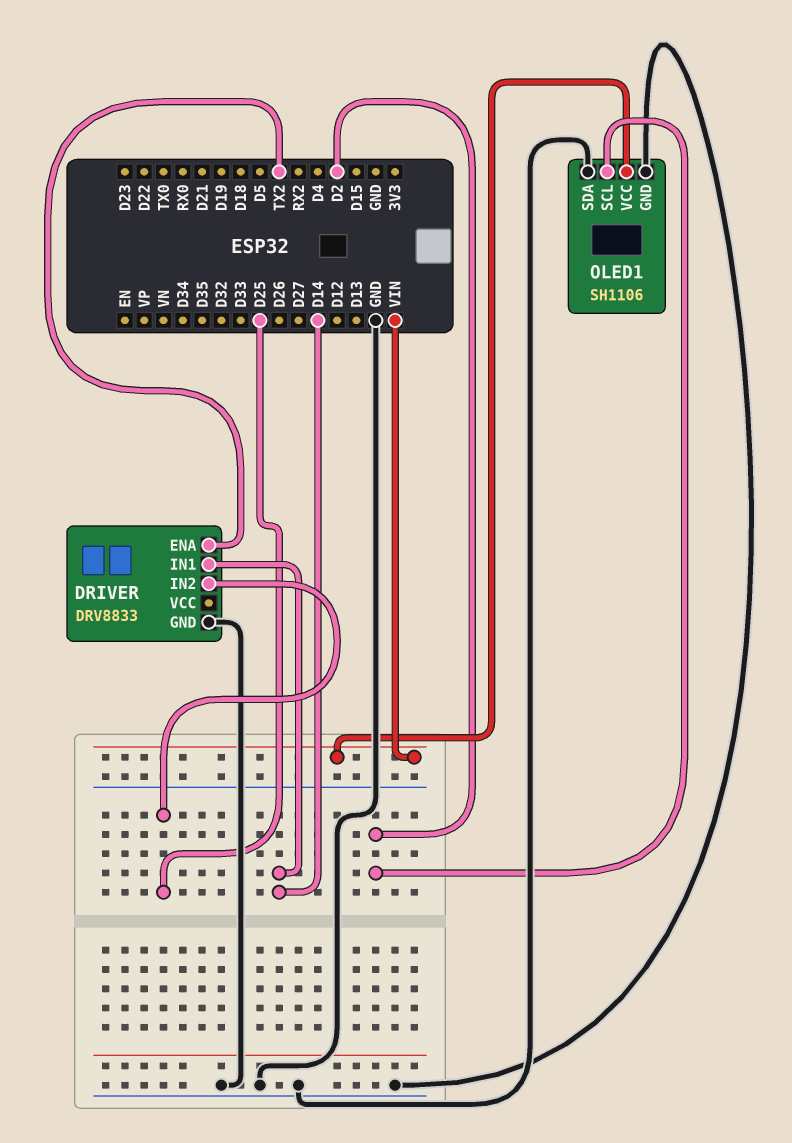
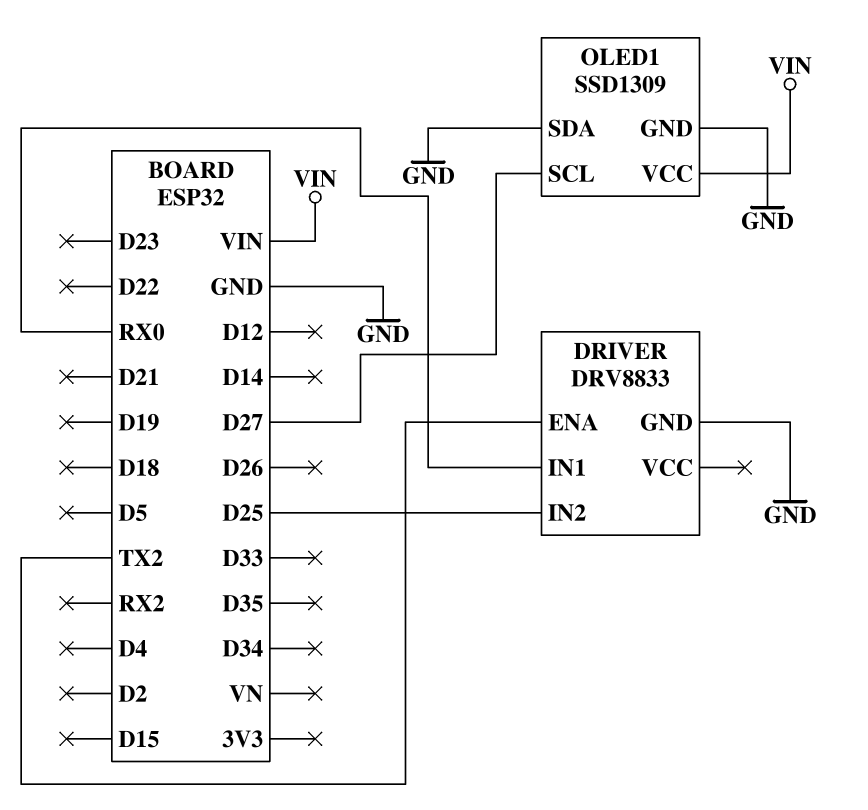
DRIVER pin IN1: D14 -> RX0
OLED1: SH1106 -> SSD1309
OLED1 pin SCL: D2 -> D27

